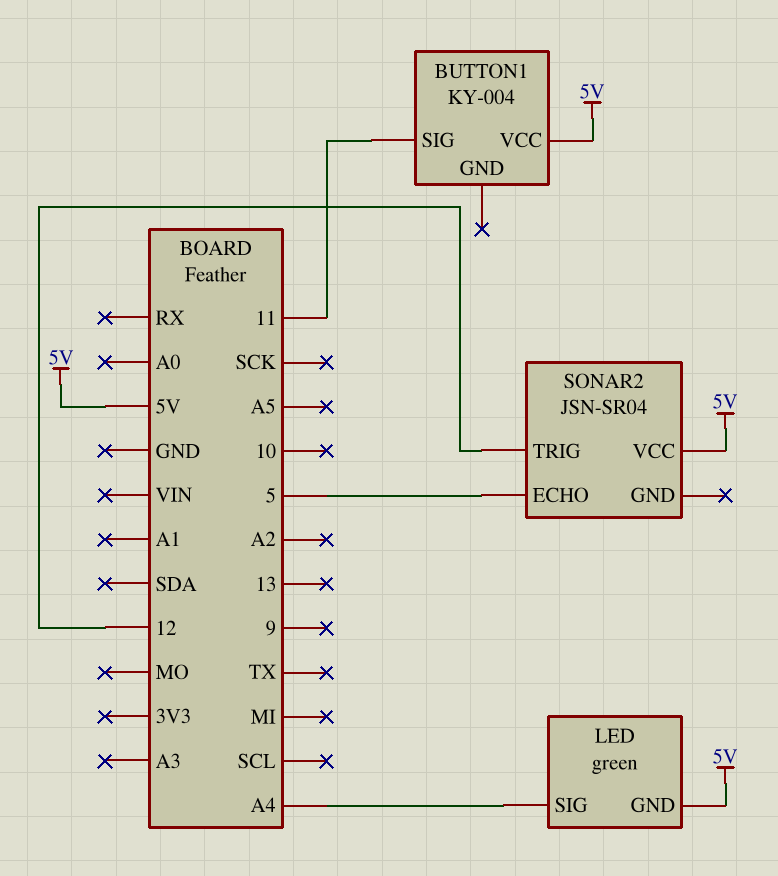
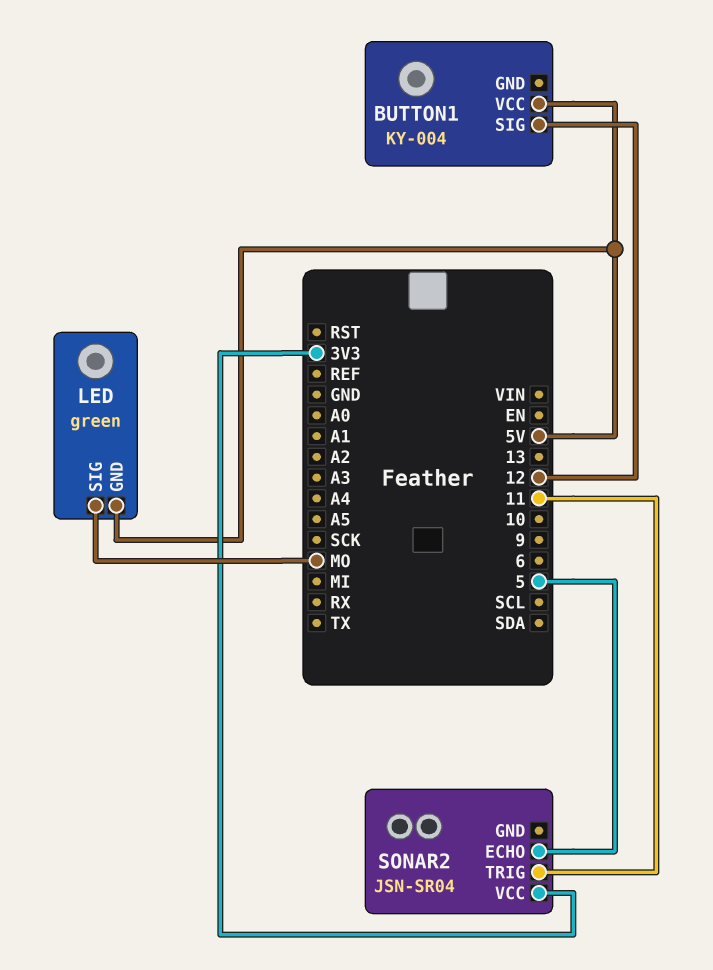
BUTTON1 pin SIG: 11 -> 12
LED pin SIG: A4 -> MO
SONAR2 pin TRIG: 12 -> 11
SONAR2 pin VCC: 5V -> 3V3

